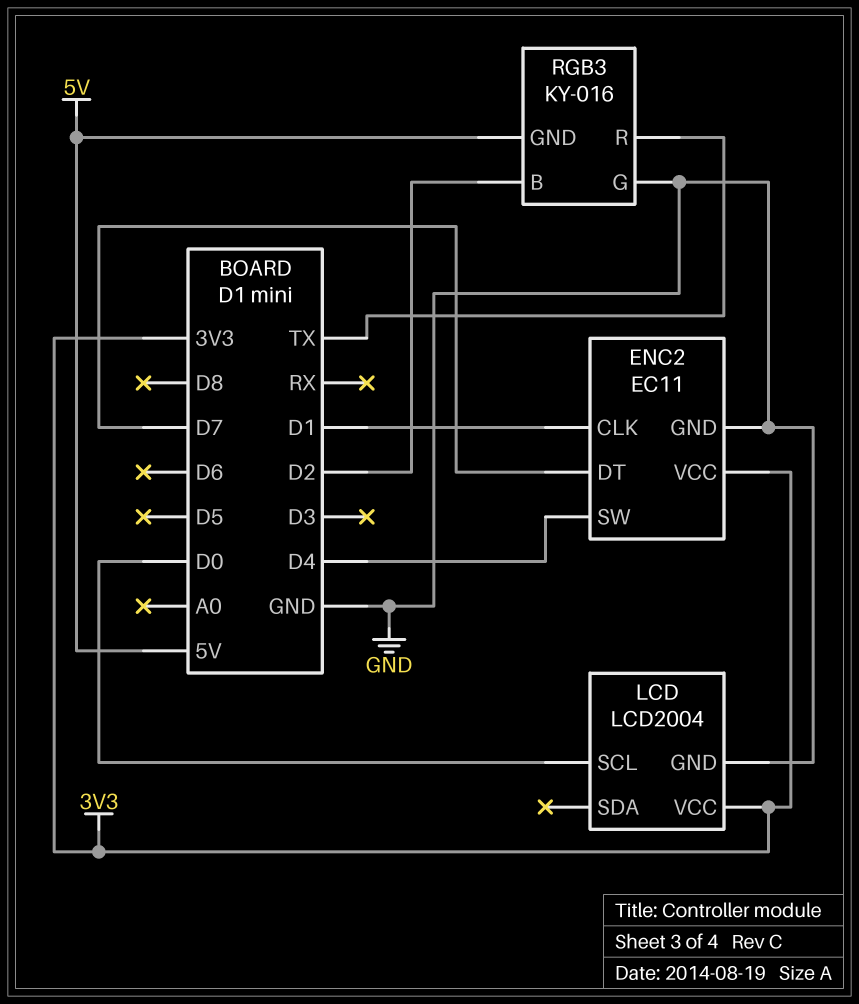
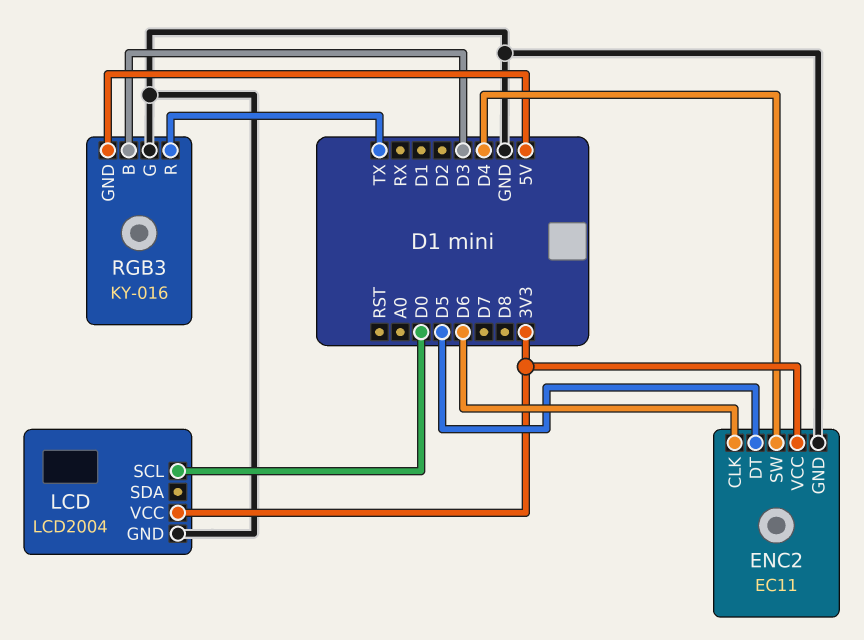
ENC2 pin CLK: D1 -> D6
ENC2 pin DT: D7 -> D5
RGB3 pin B: D2 -> D3

